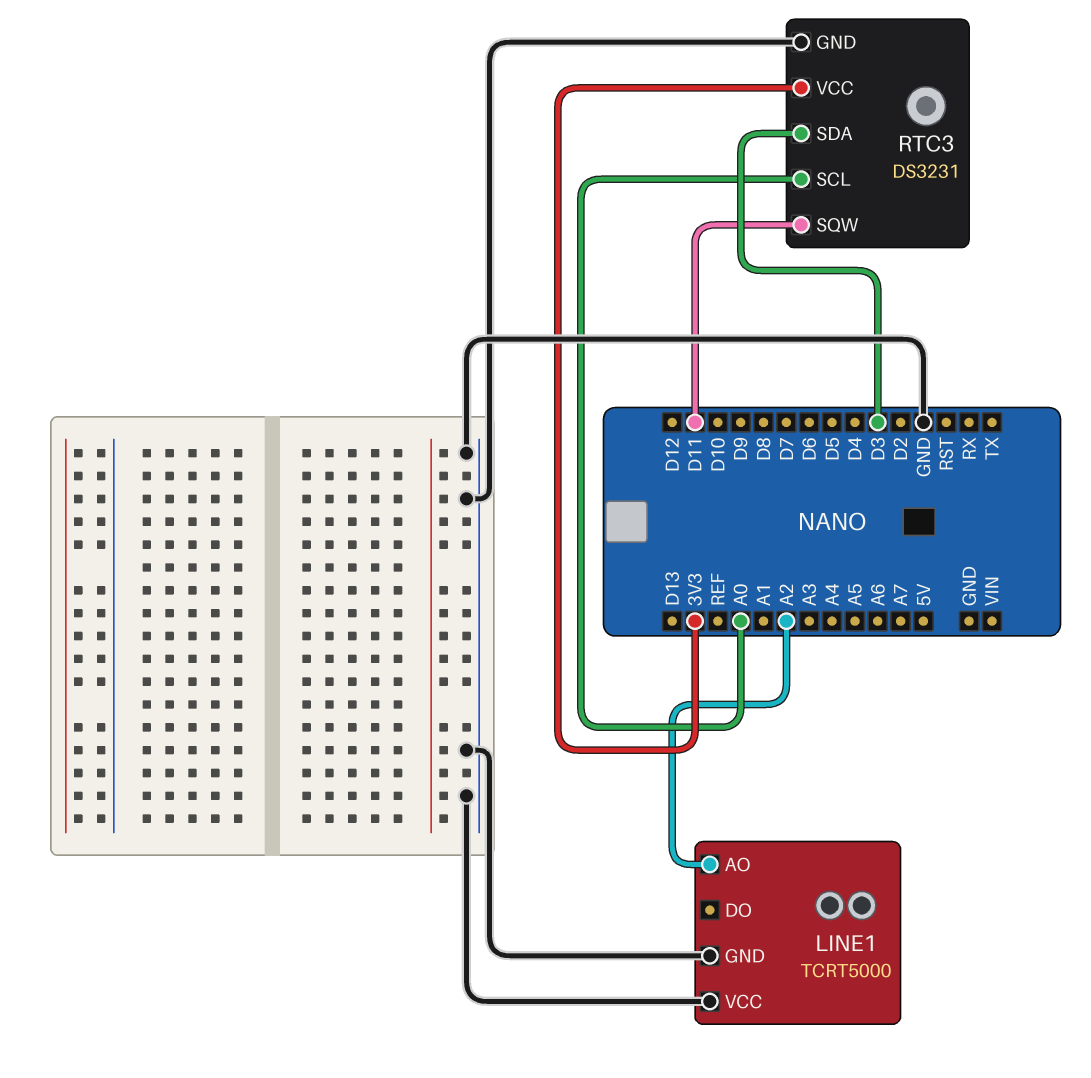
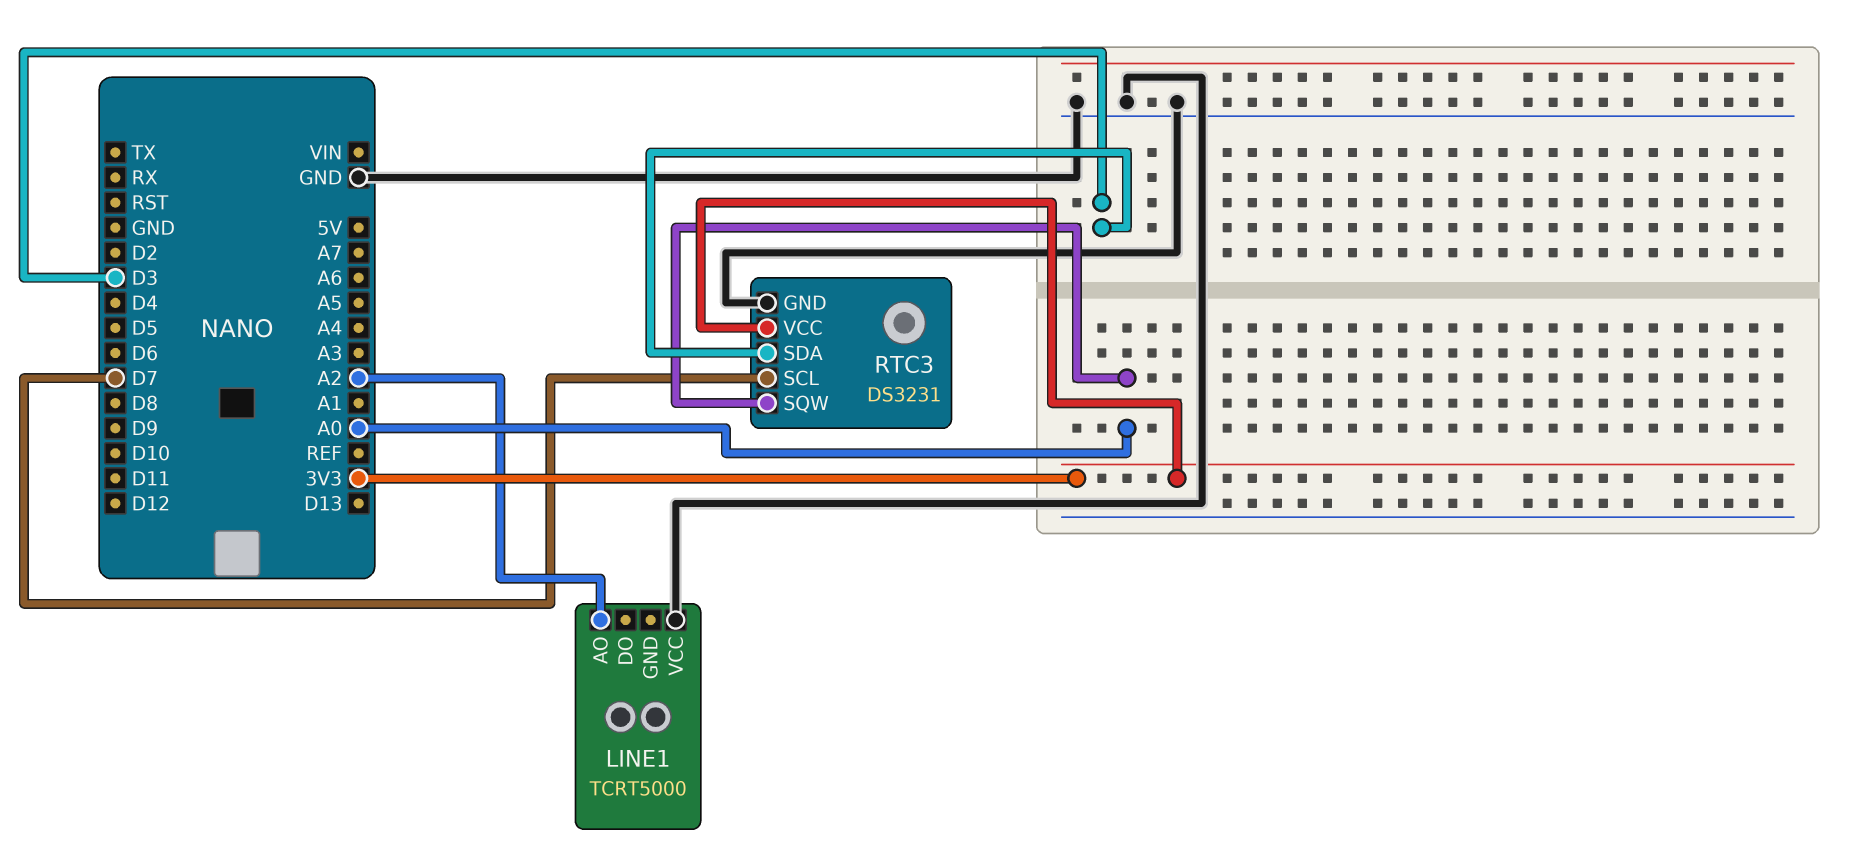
LINE1 pin GND: GND -> none
RTC3 pin SCL: A0 -> D7
RTC3 pin SQW: D11 -> A0

